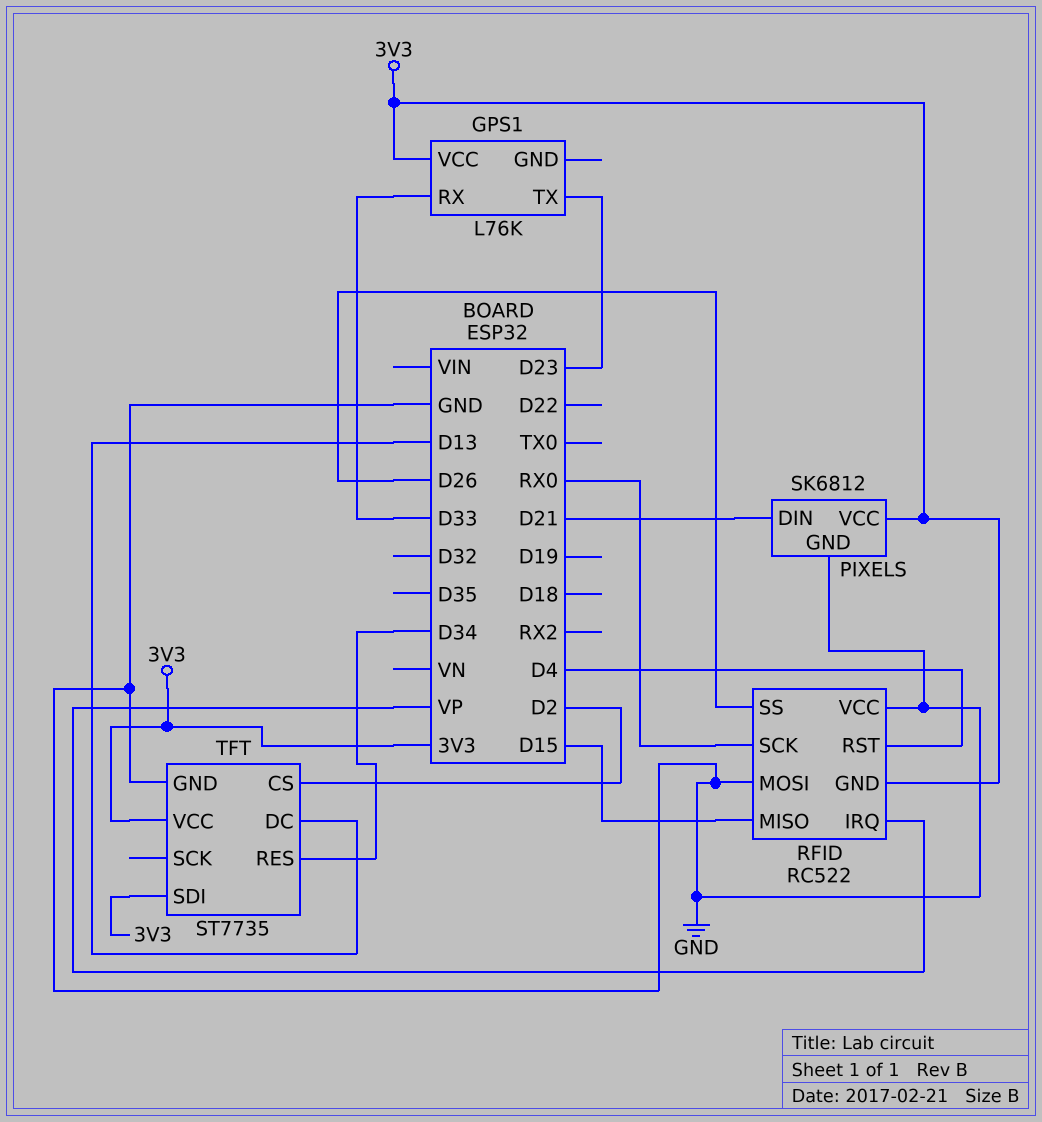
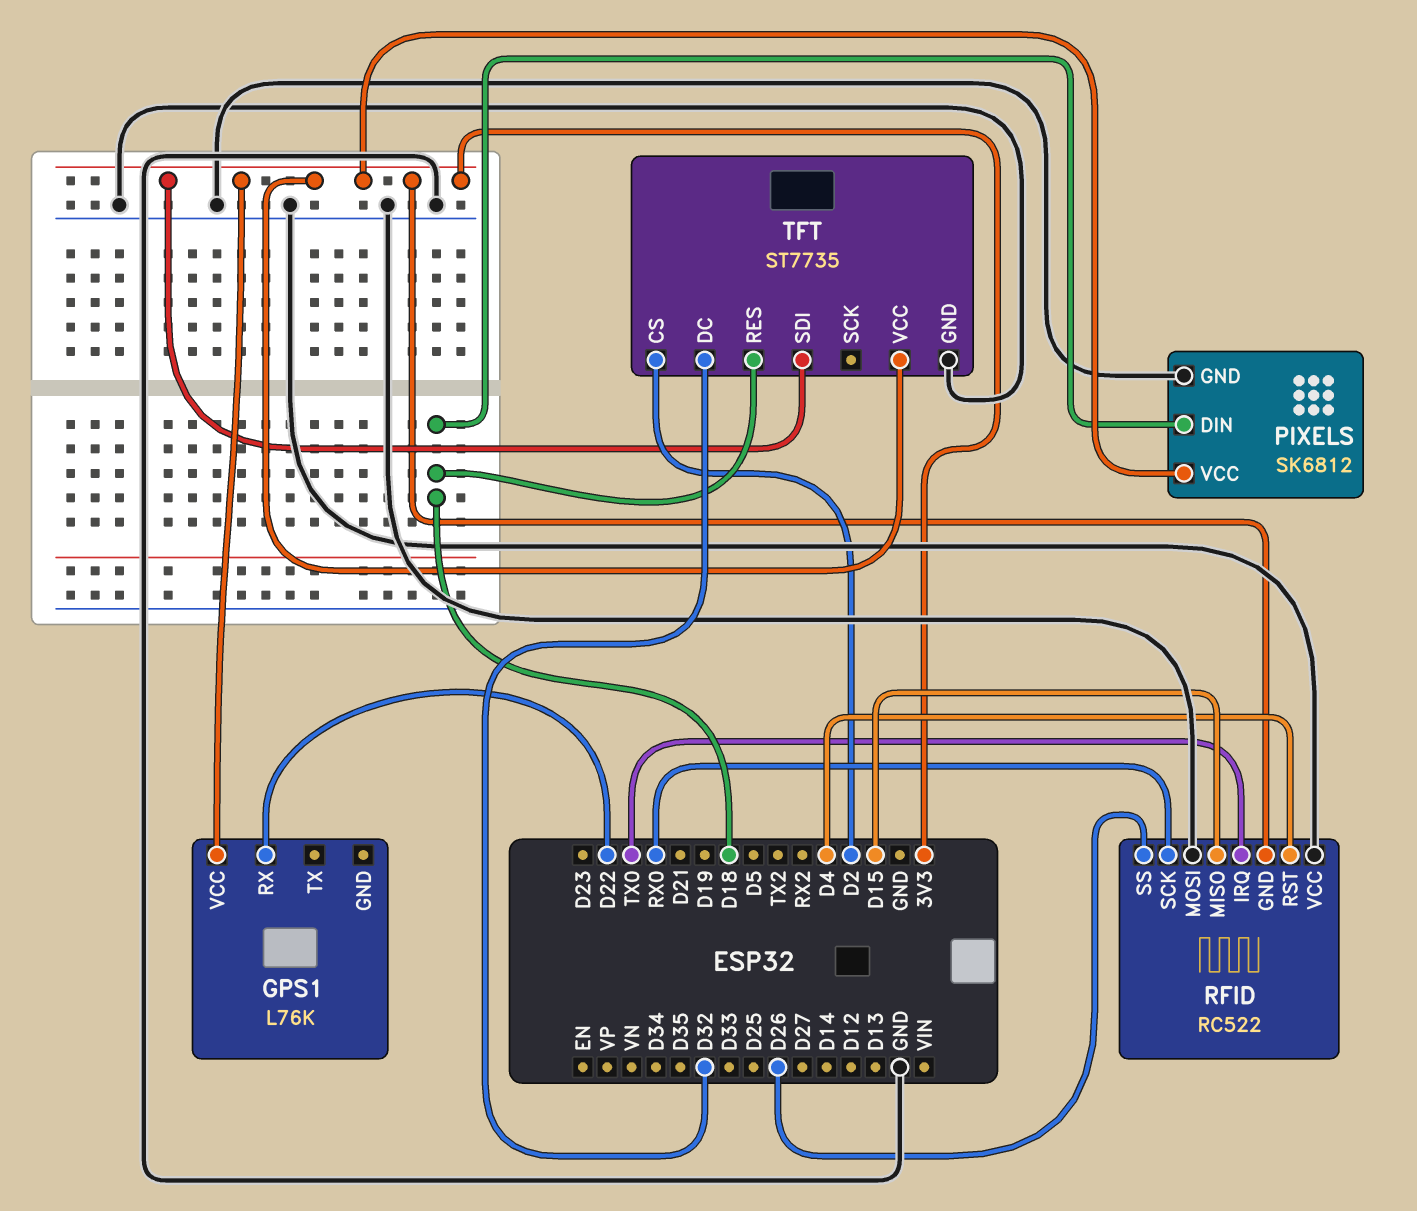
GPS1 pin RX: D33 -> D22
GPS1 pin TX: D23 -> none
PIXELS pin DIN: D21 -> D18
RFID pin IRQ: VP -> TX0
TFT pin DC: D13 -> D32
TFT pin RES: D34 -> D18

